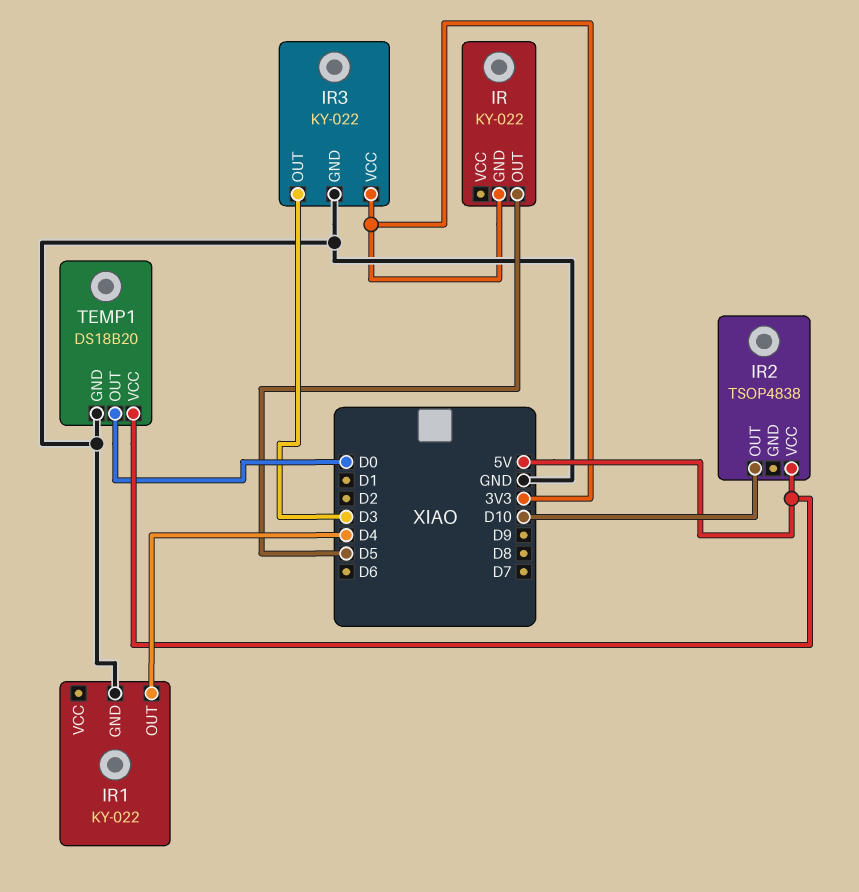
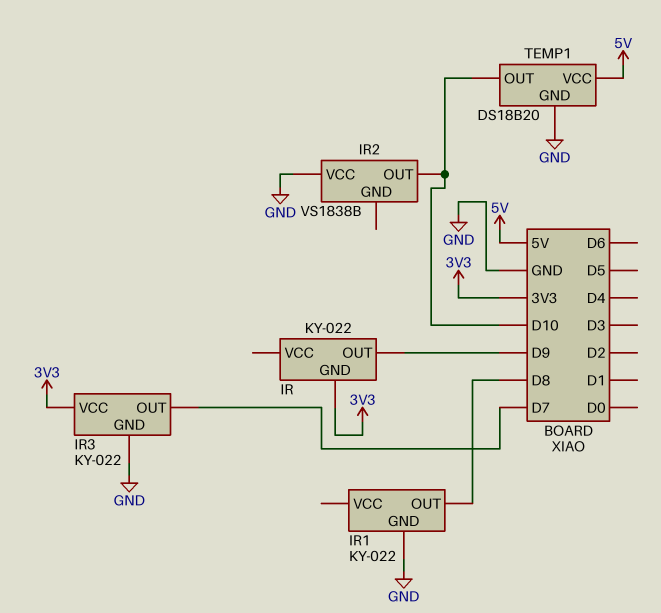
IR pin OUT: D5 -> D9
IR1 pin OUT: D4 -> D8
IR2: TSOP4838 -> VS1838B
IR2 pin VCC: 5V -> GND
IR3 pin OUT: D3 -> D7
TEMP1 pin OUT: D0 -> D10

